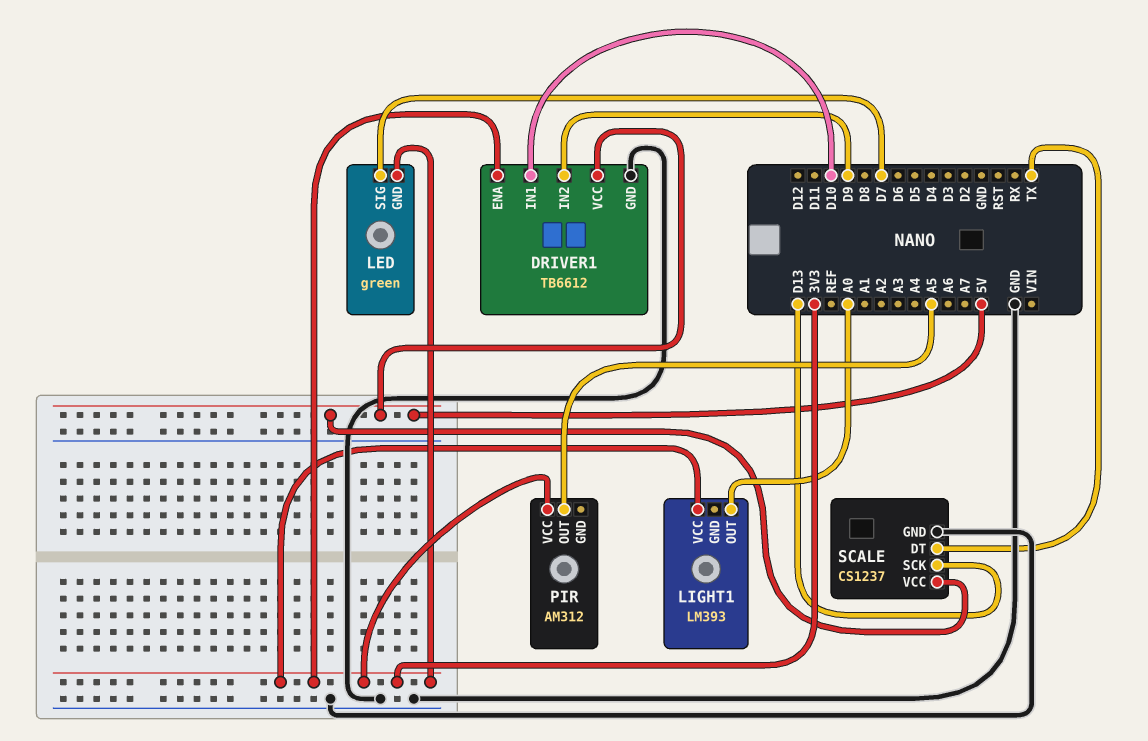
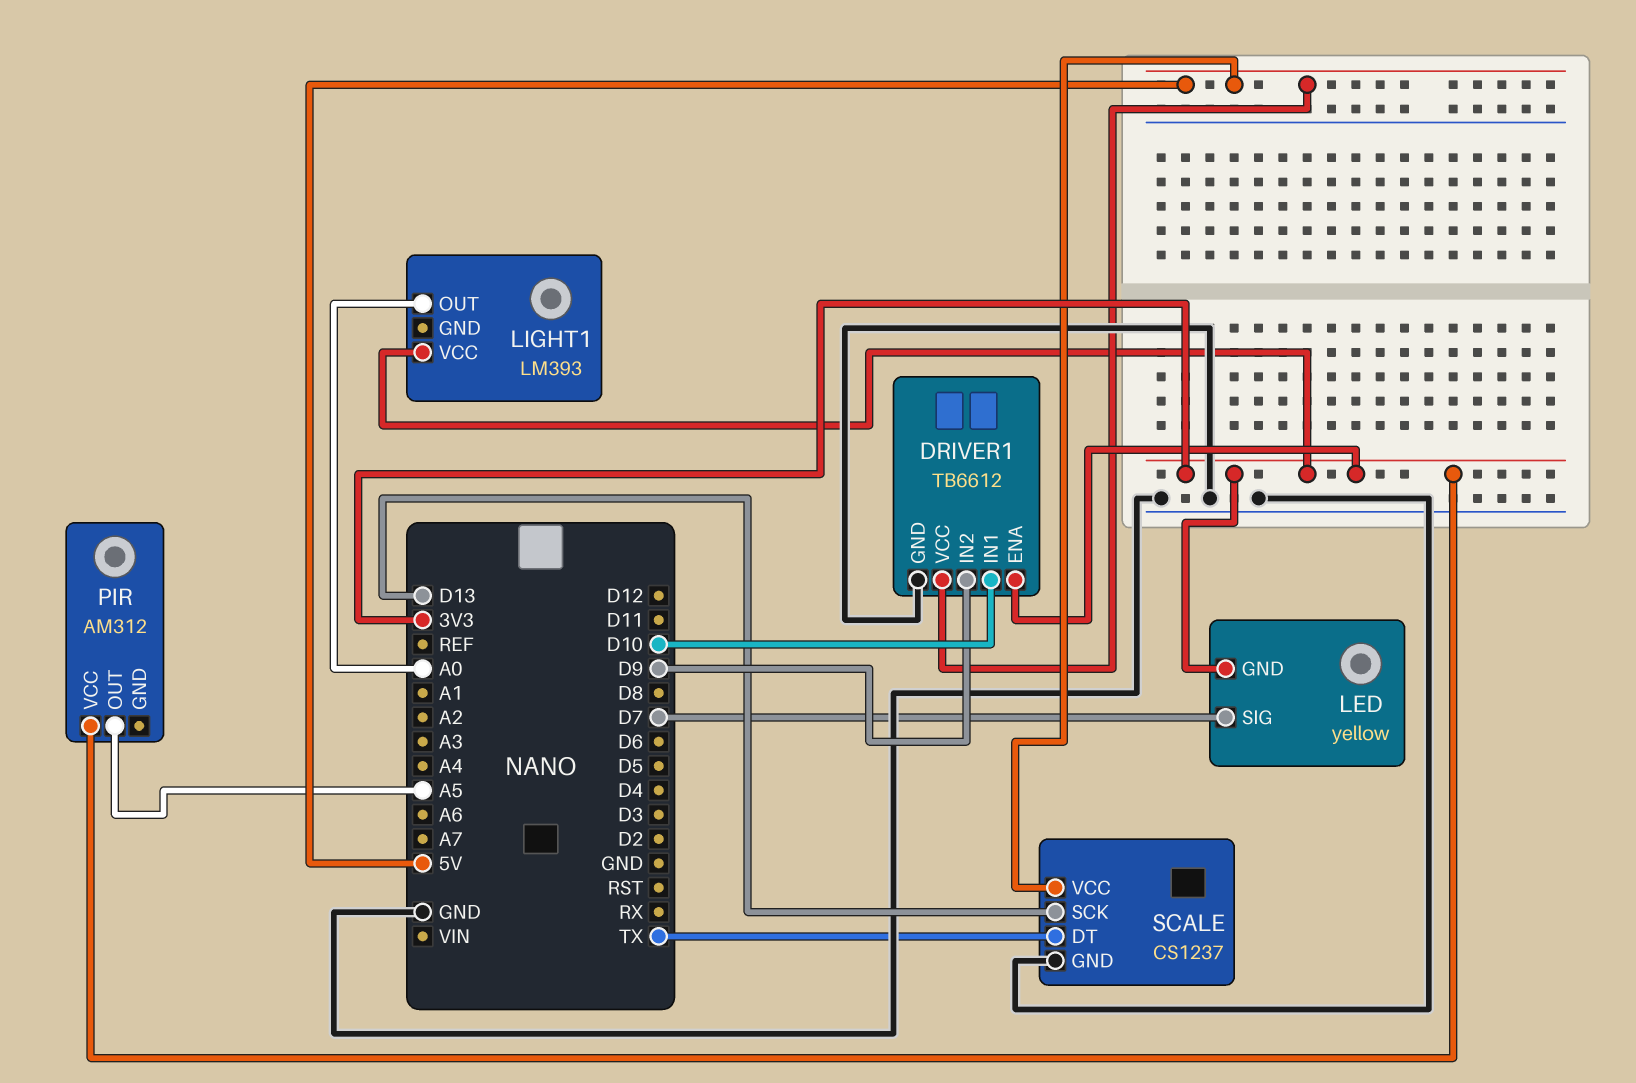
LED: green -> yellow

